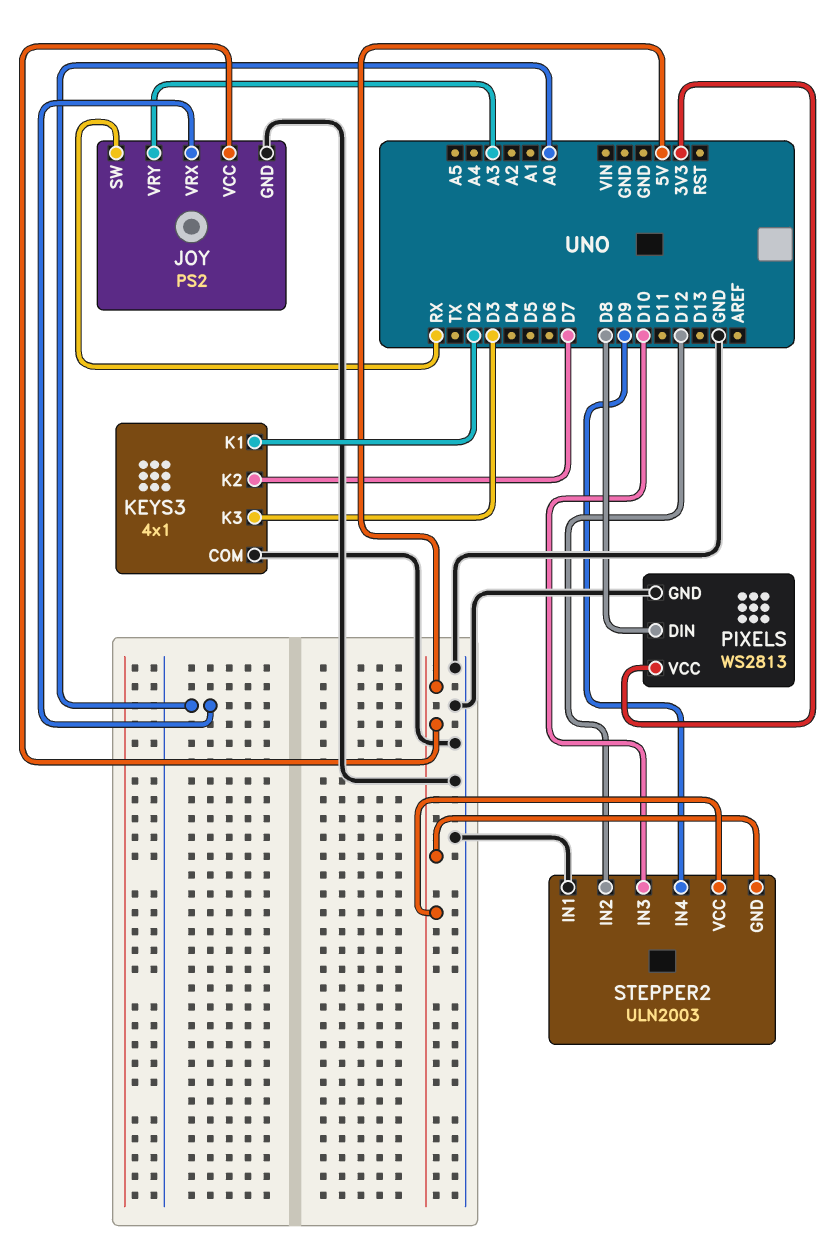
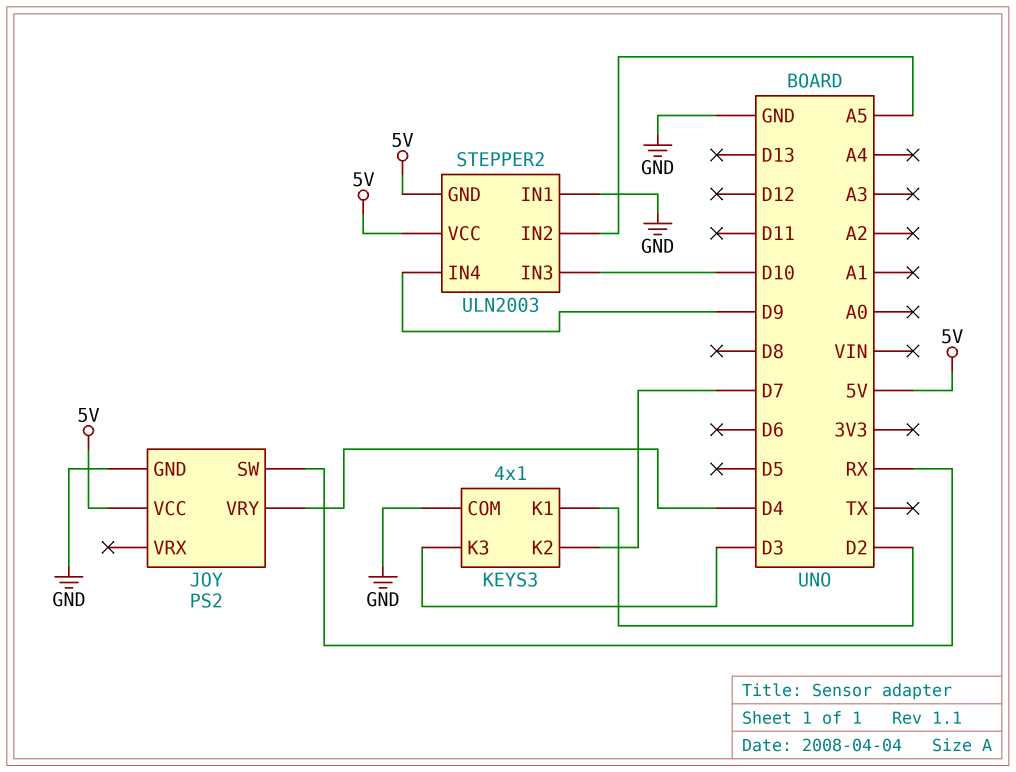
JOY pin VRX: A0 -> none
JOY pin VRY: A3 -> D4
PIXELS: WS2813 -> none
PIXELS pin DIN: D8 -> none
PIXELS pin GND: GND -> none
PIXELS pin VCC: 3V3 -> none
STEPPER2 pin IN2: D12 -> A5

